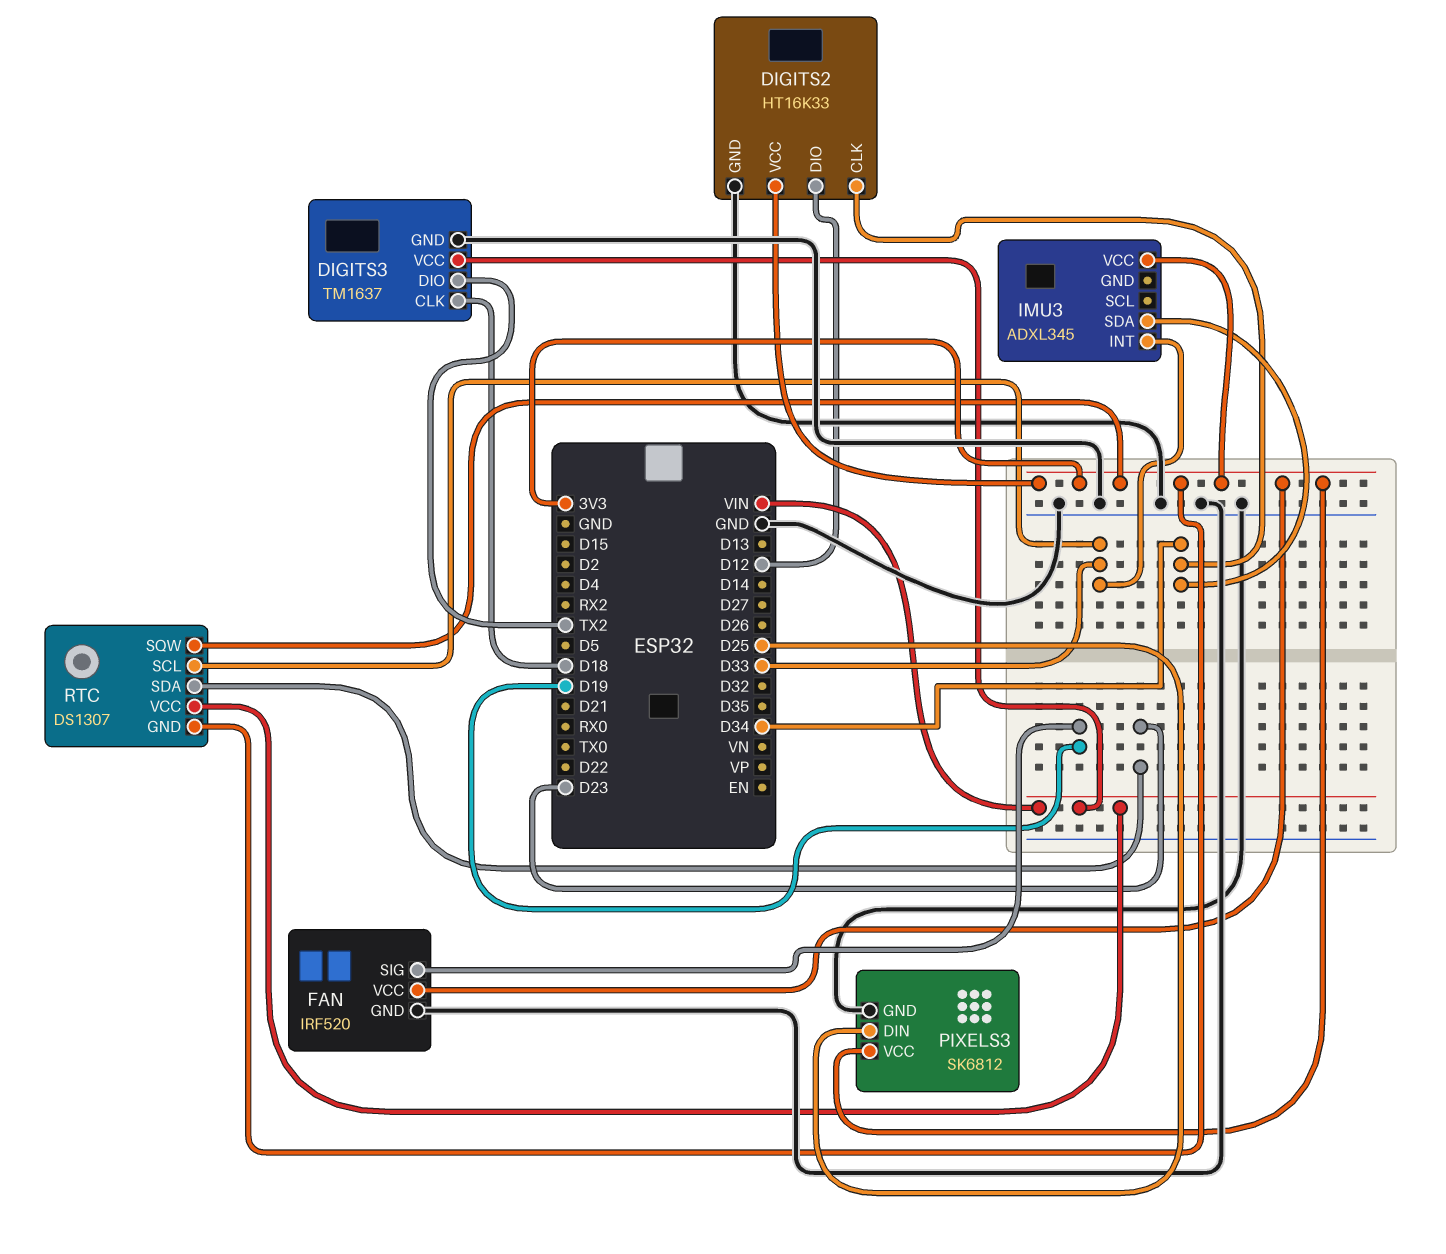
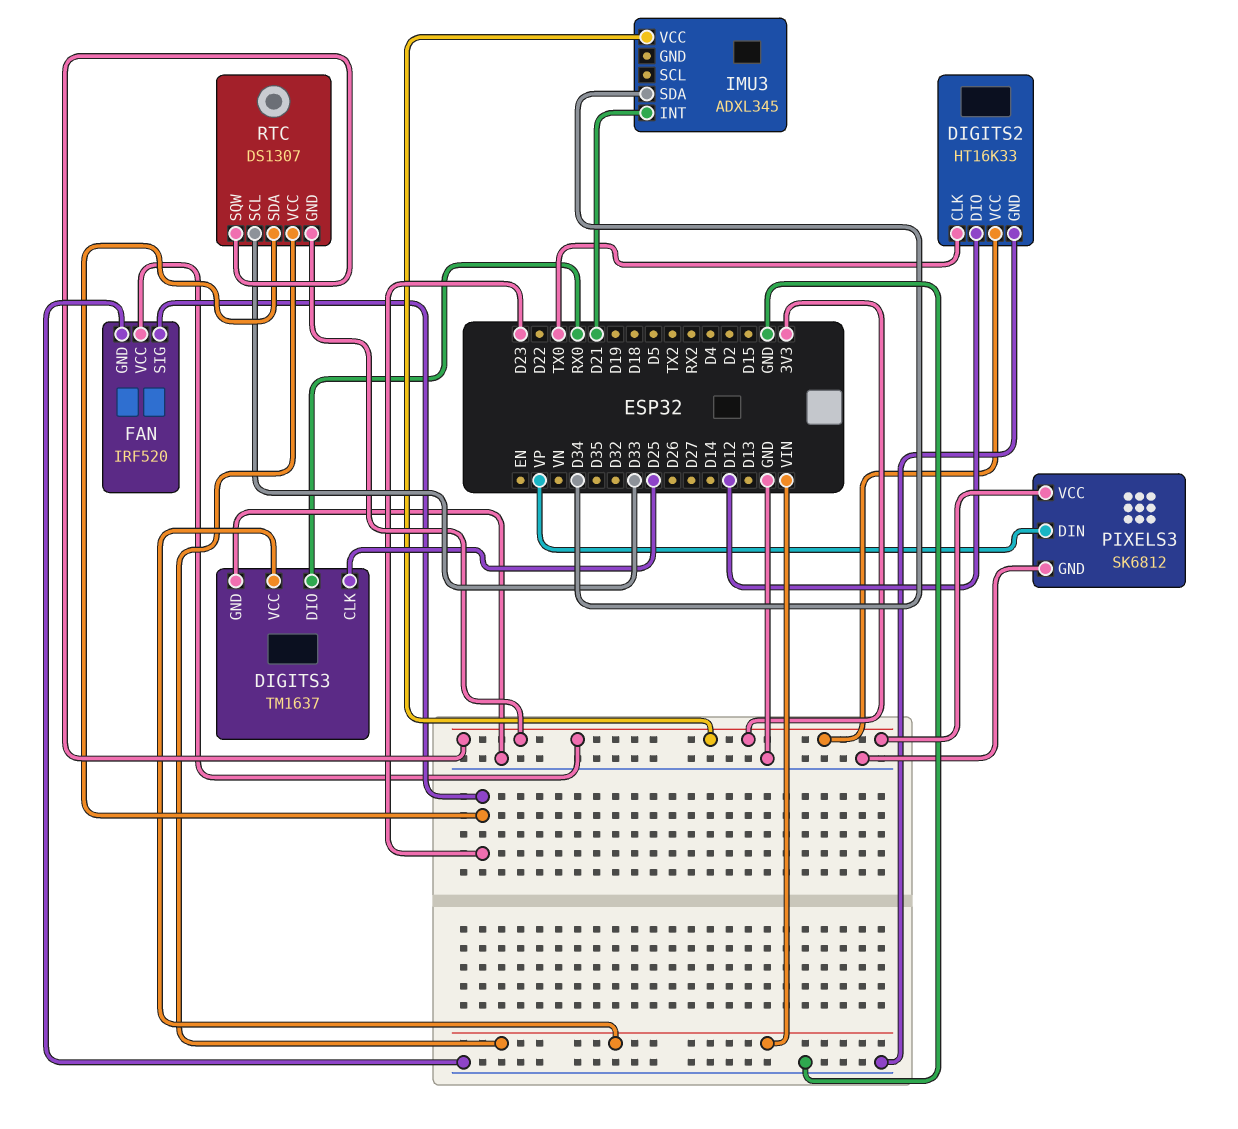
DIGITS2 pin CLK: D34 -> TX0
DIGITS3 pin CLK: D18 -> D25
DIGITS3 pin DIO: TX2 -> RX0
FAN pin SIG: D19 -> D23
IMU3 pin INT: D33 -> D21
PIXELS3 pin DIN: D25 -> VP

